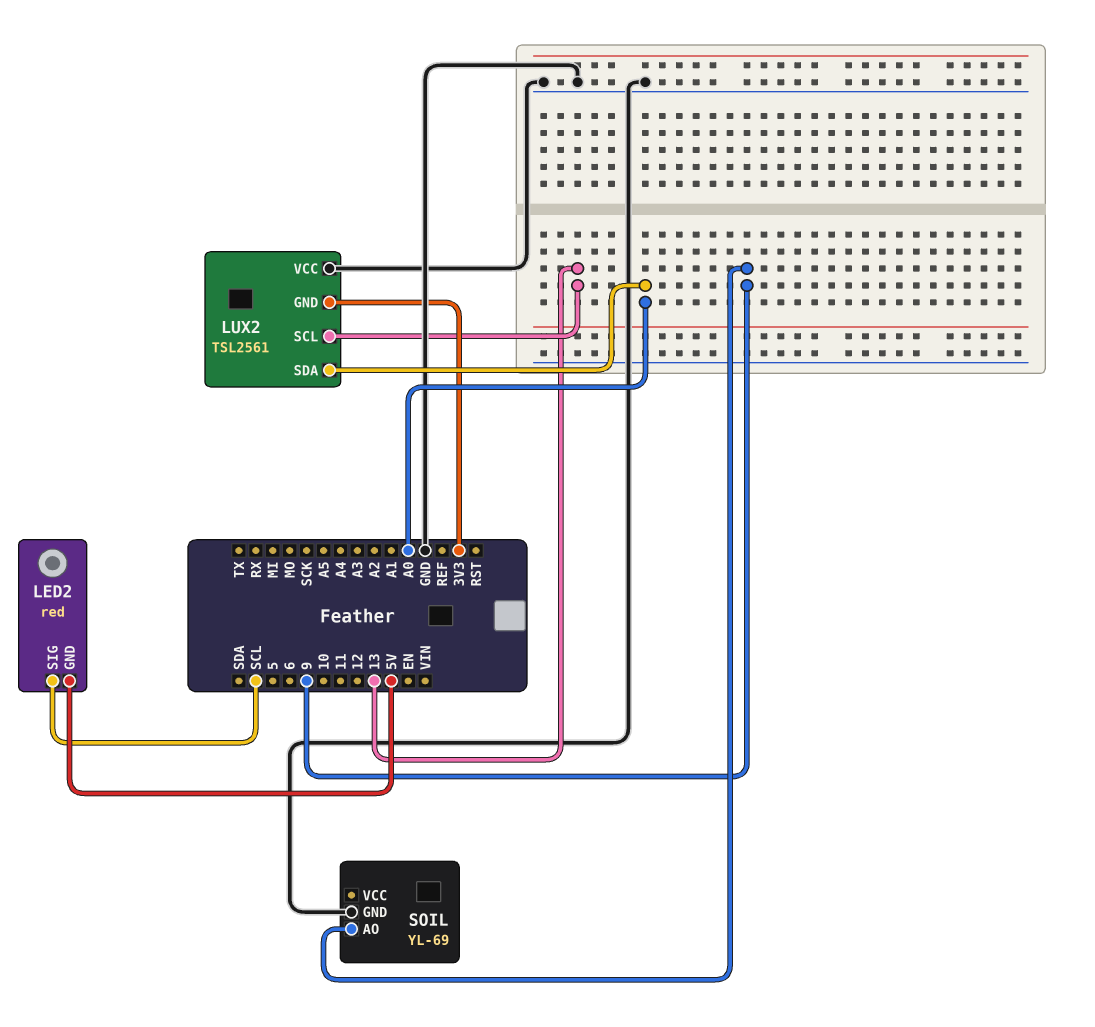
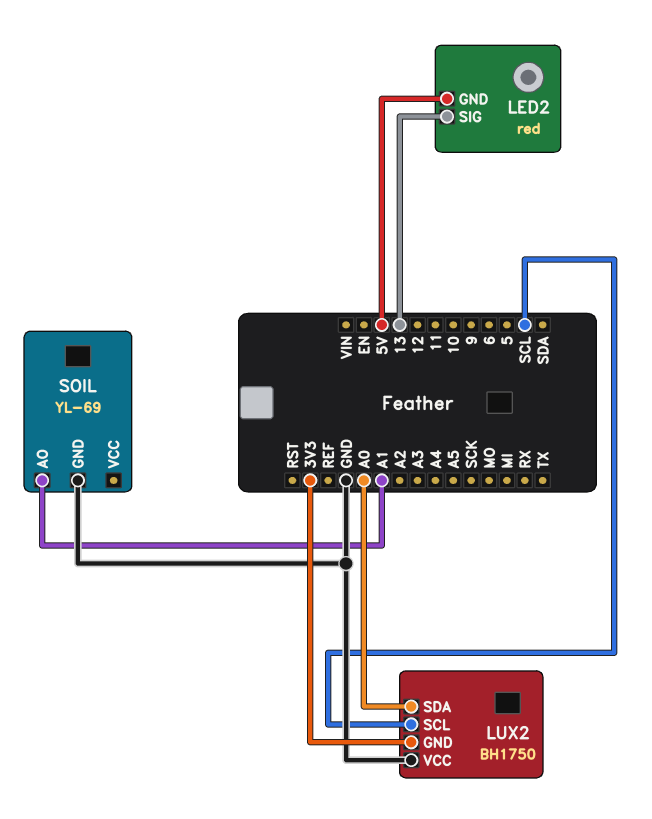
LED2 pin SIG: SCL -> 13
LUX2: TSL2561 -> BH1750
LUX2 pin SCL: 13 -> SCL
SOIL pin AO: 9 -> A1

